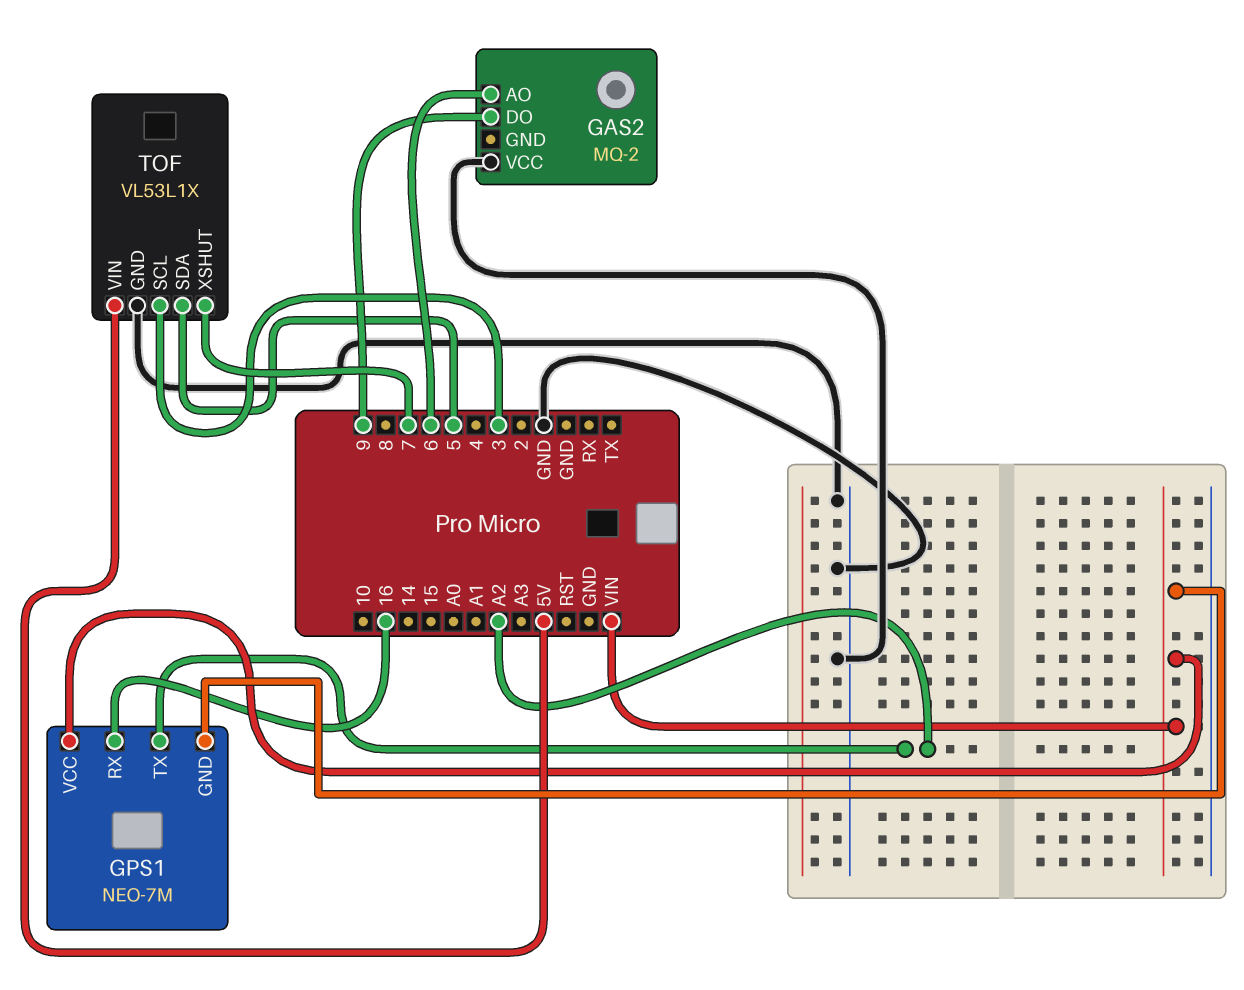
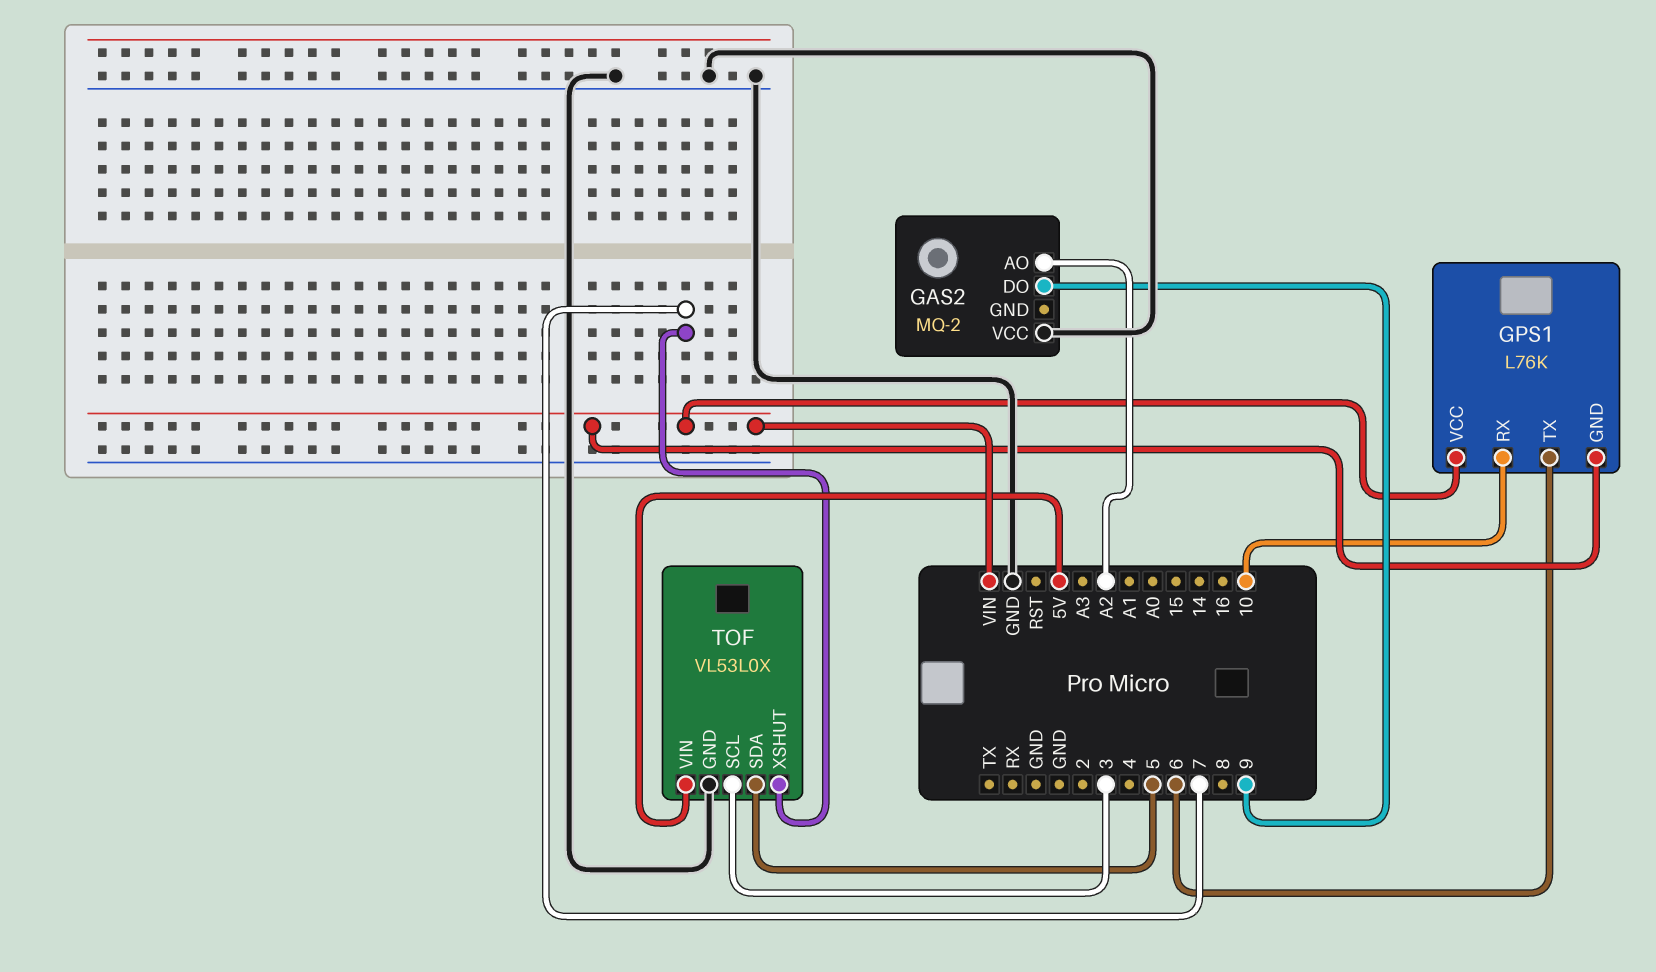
GAS2 pin AO: 6 -> A2
GPS1: NEO-7M -> L76K
GPS1 pin RX: 16 -> 10
GPS1 pin TX: A2 -> 6
TOF: VL53L1X -> VL53L0X

